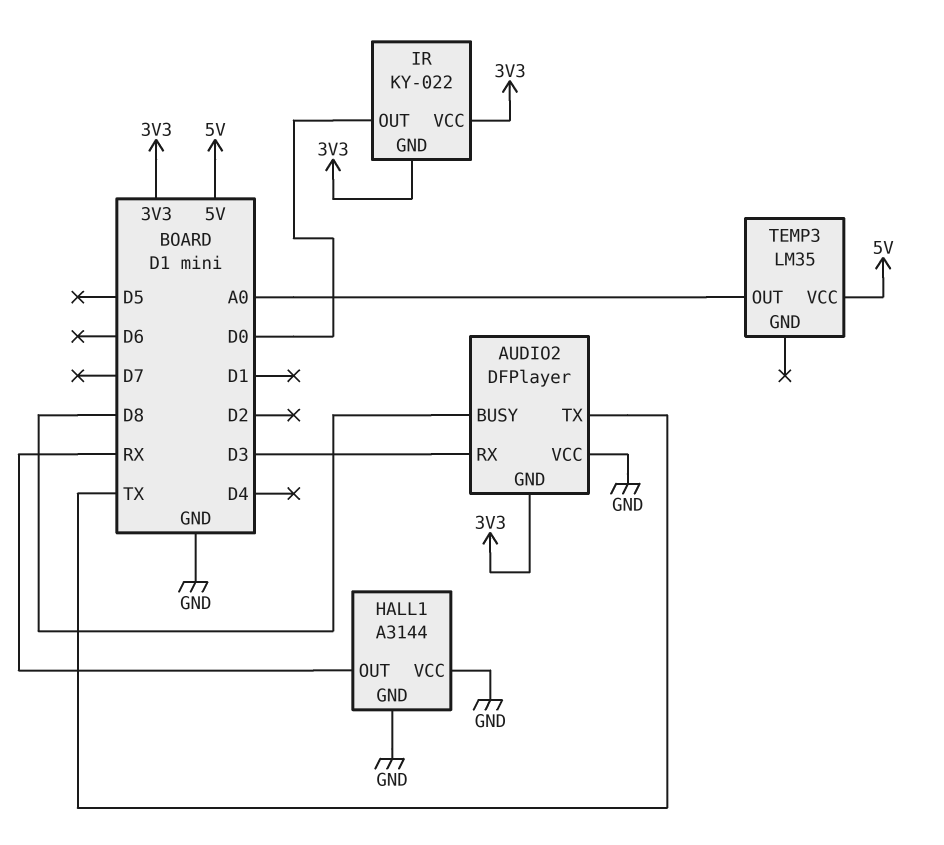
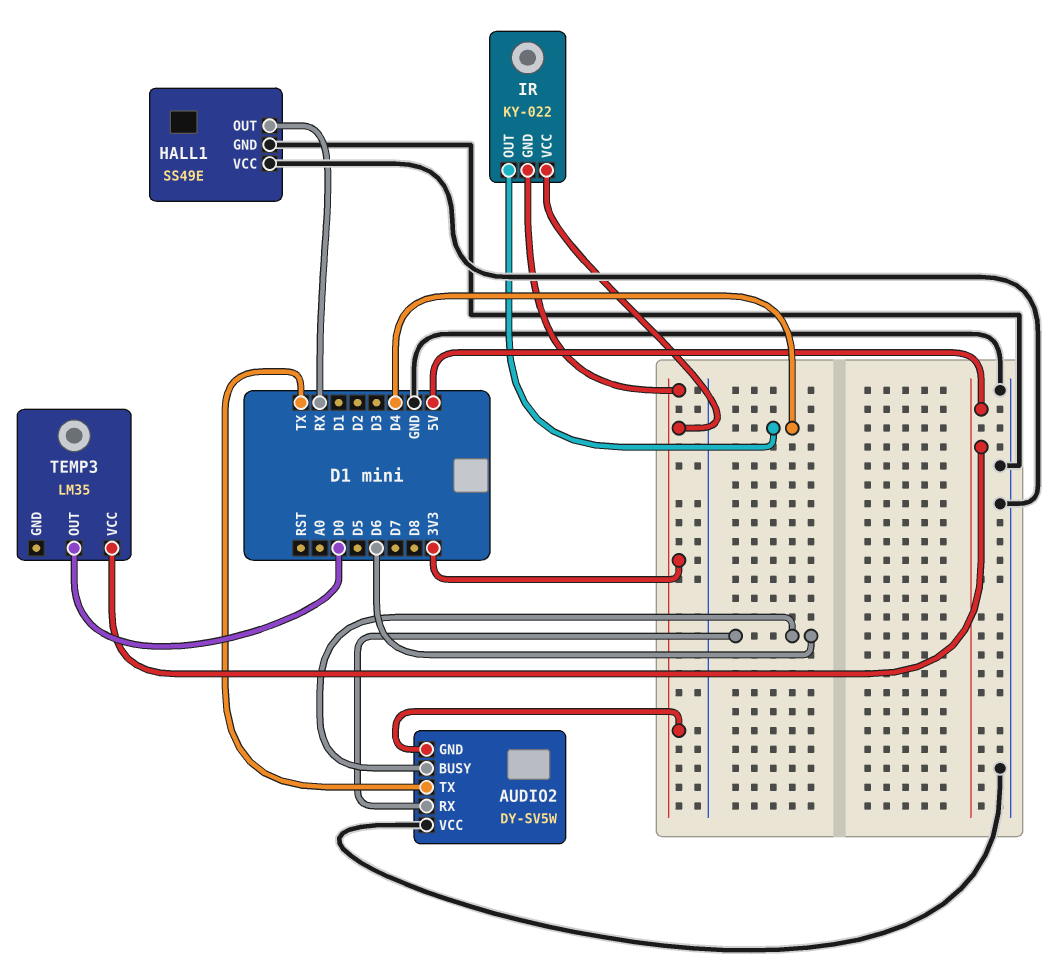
AUDIO2: DFPlayer -> DY-SV5W
AUDIO2 pin BUSY: D8 -> D6
AUDIO2 pin RX: D3 -> D6
HALL1: A3144 -> SS49E
IR pin OUT: D0 -> D4
TEMP3 pin OUT: A0 -> D0

